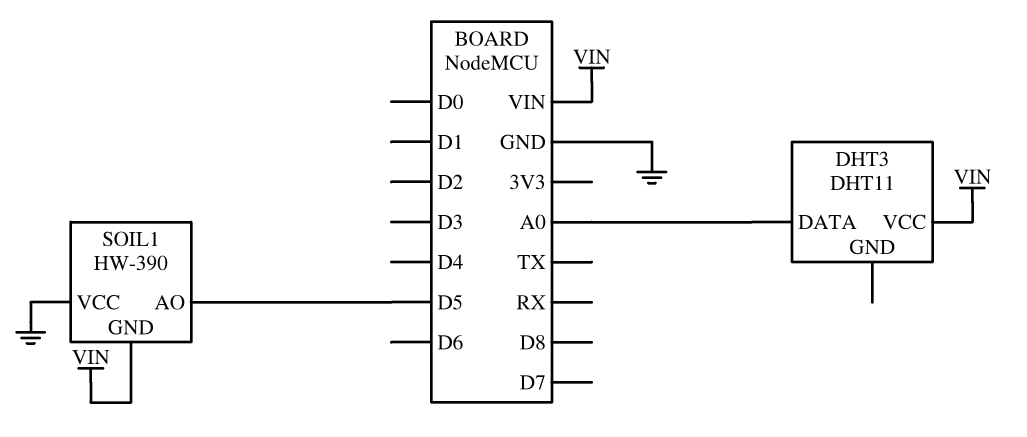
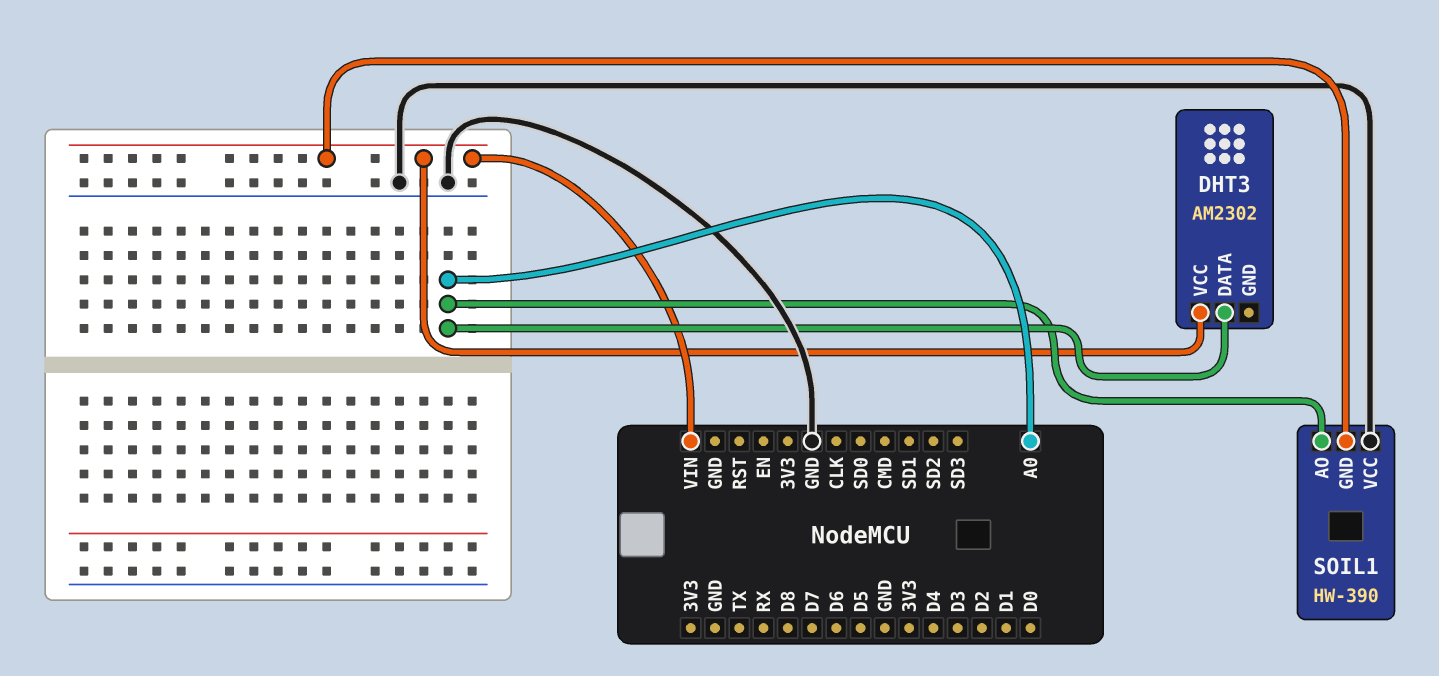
DHT3: DHT11 -> AM2302
SOIL1 pin AO: D5 -> A0

